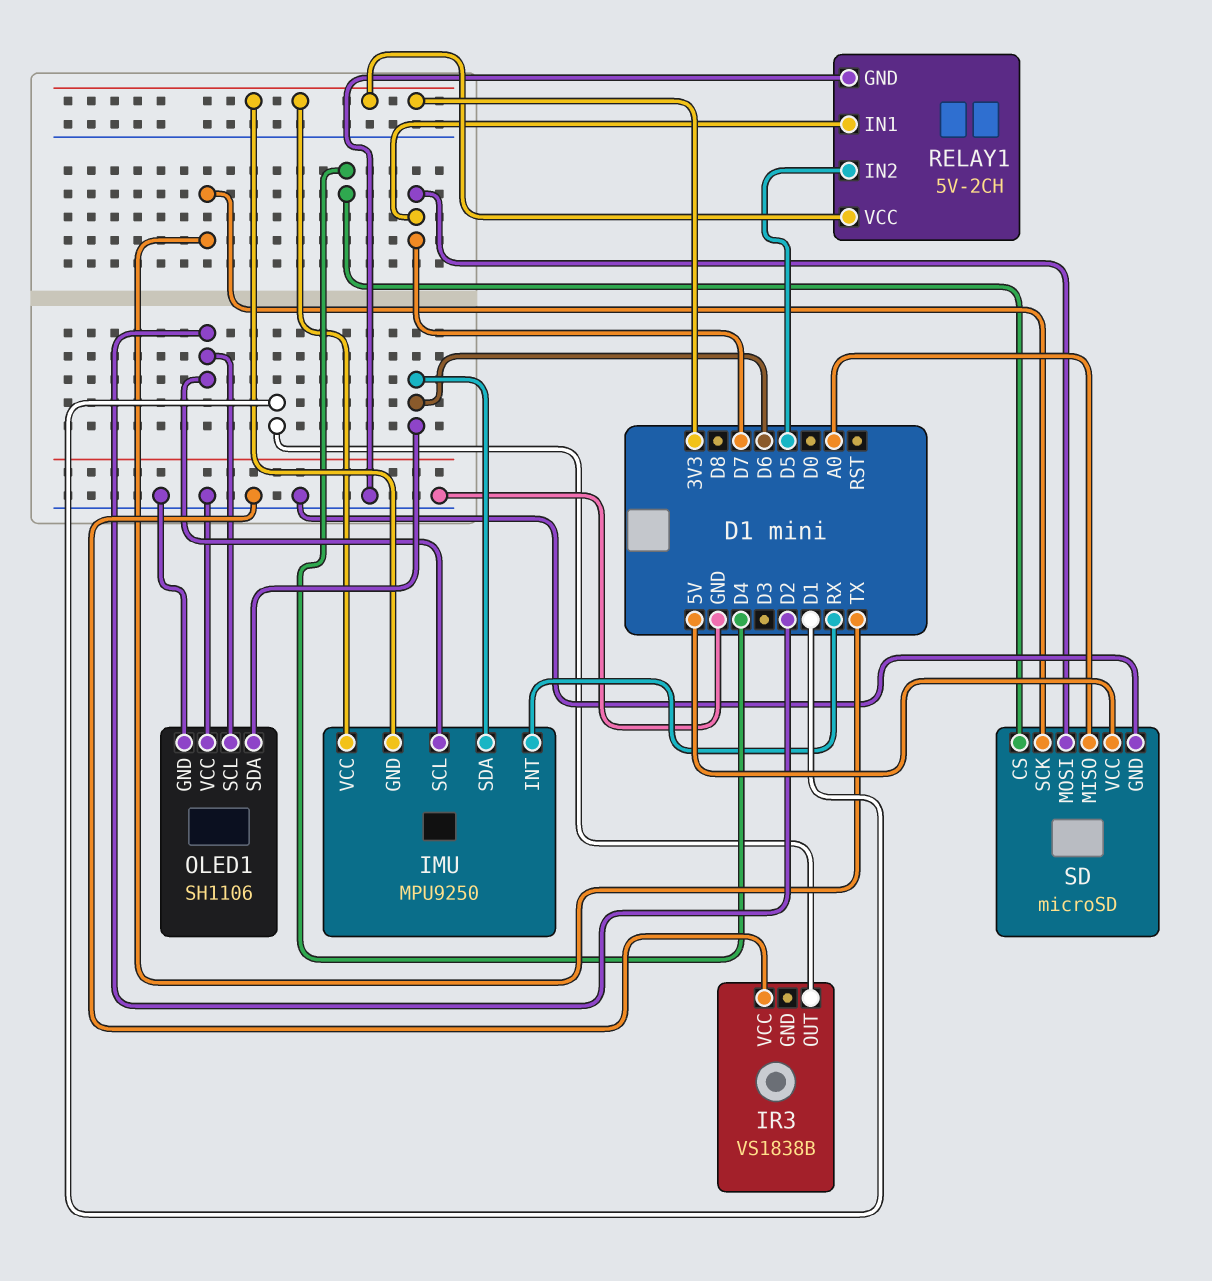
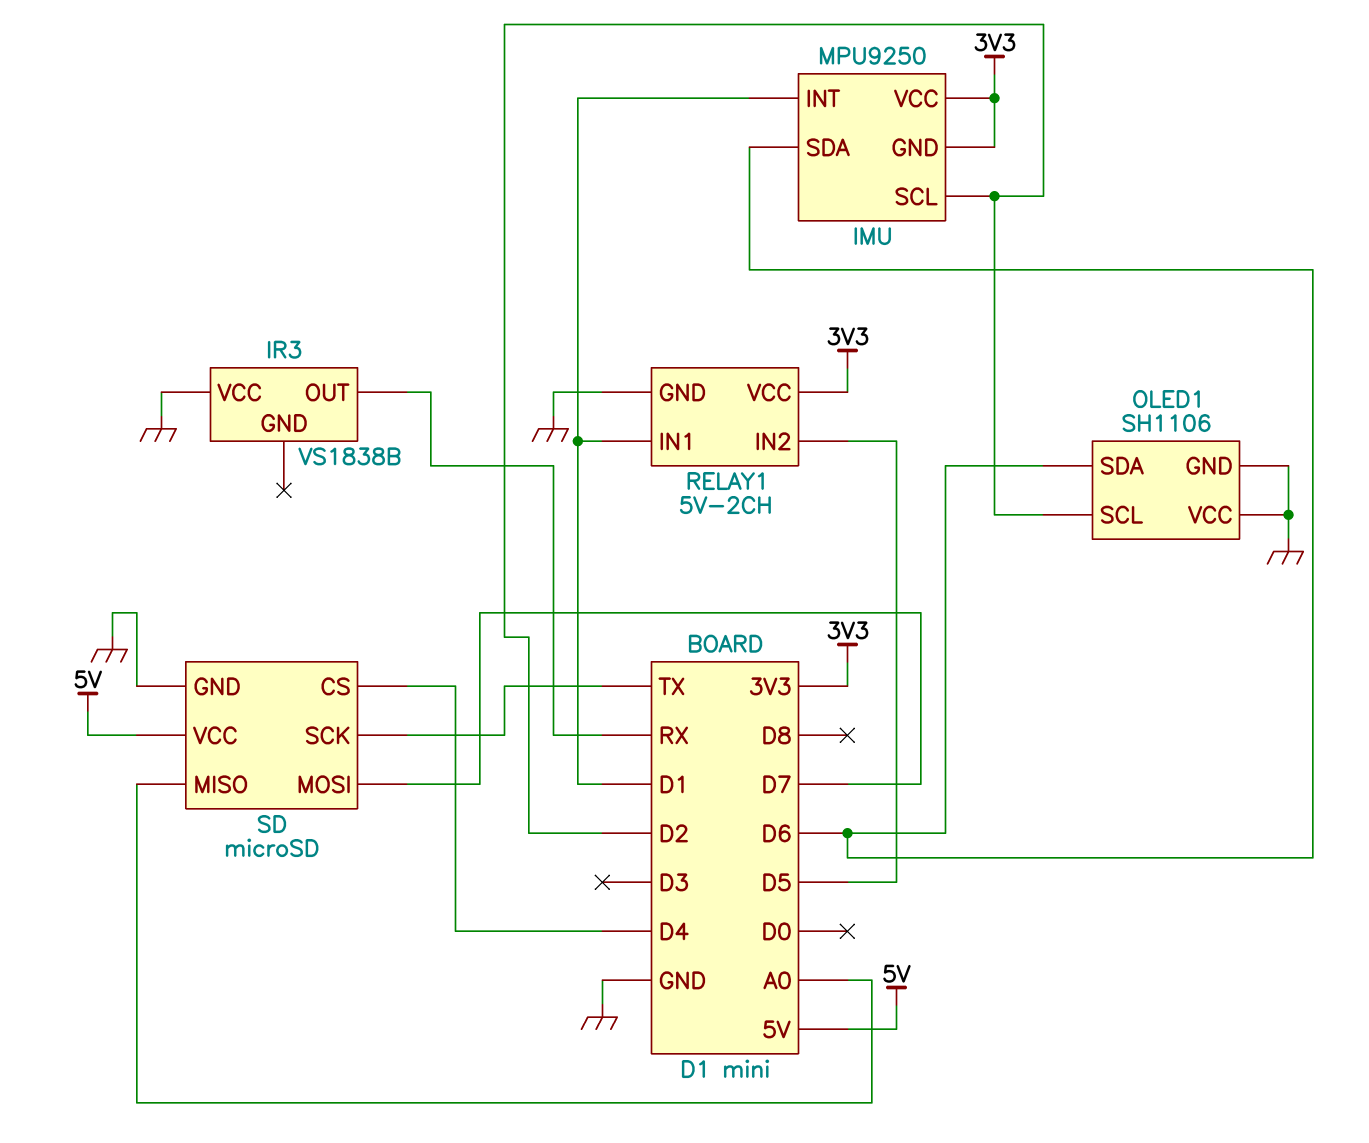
IMU pin INT: RX -> D1
IR3 pin OUT: D1 -> RX
RELAY1 pin IN1: D7 -> D1

